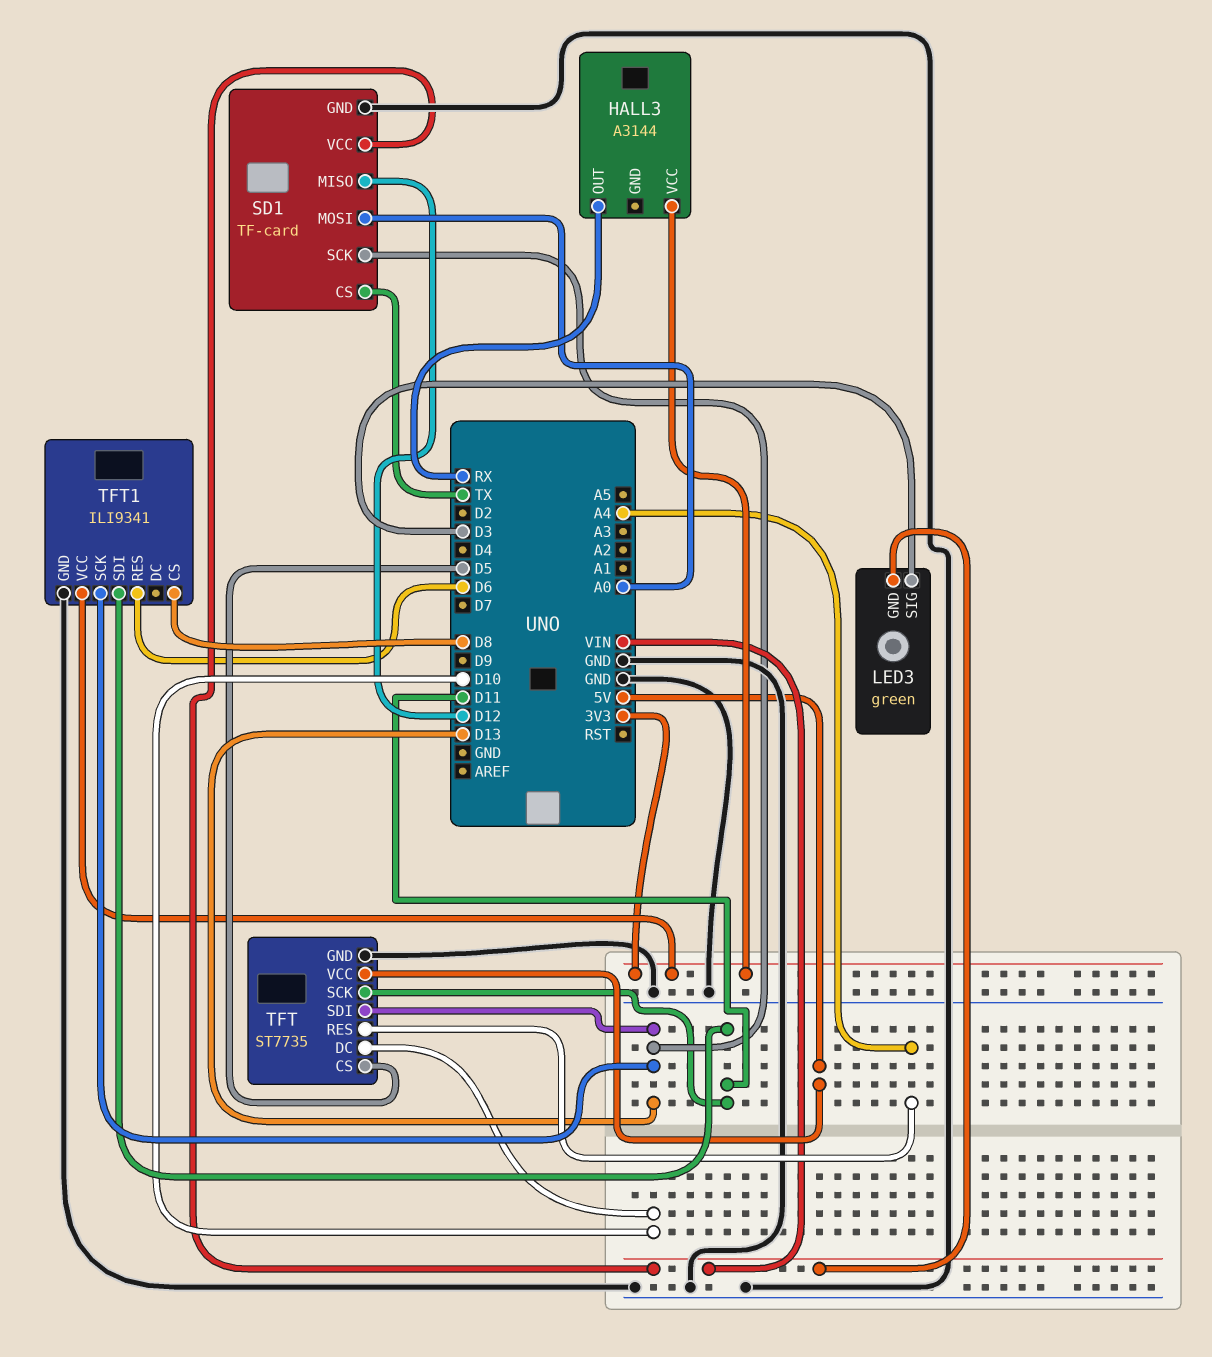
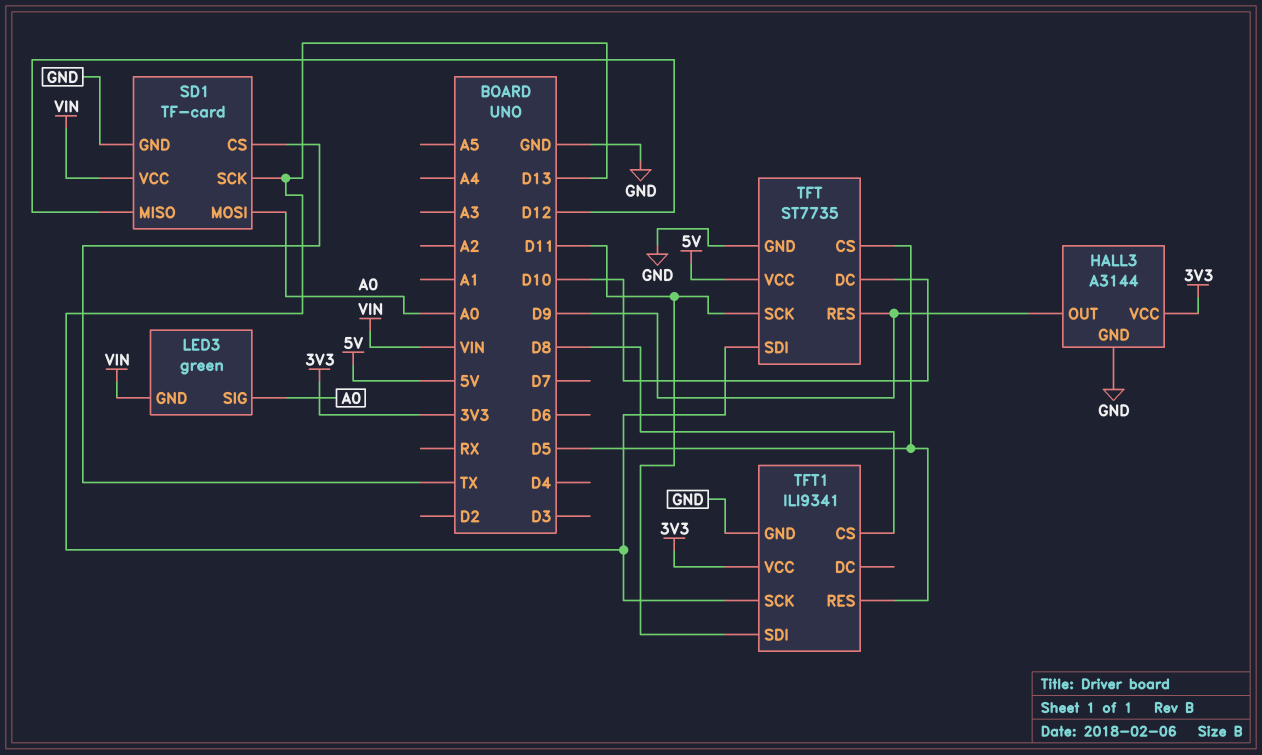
HALL3 pin GND: none -> GND
HALL3 pin OUT: RX -> D9
LED3 pin SIG: D3 -> A0
TFT pin RES: A4 -> D9
TFT1 pin RES: D6 -> D5

